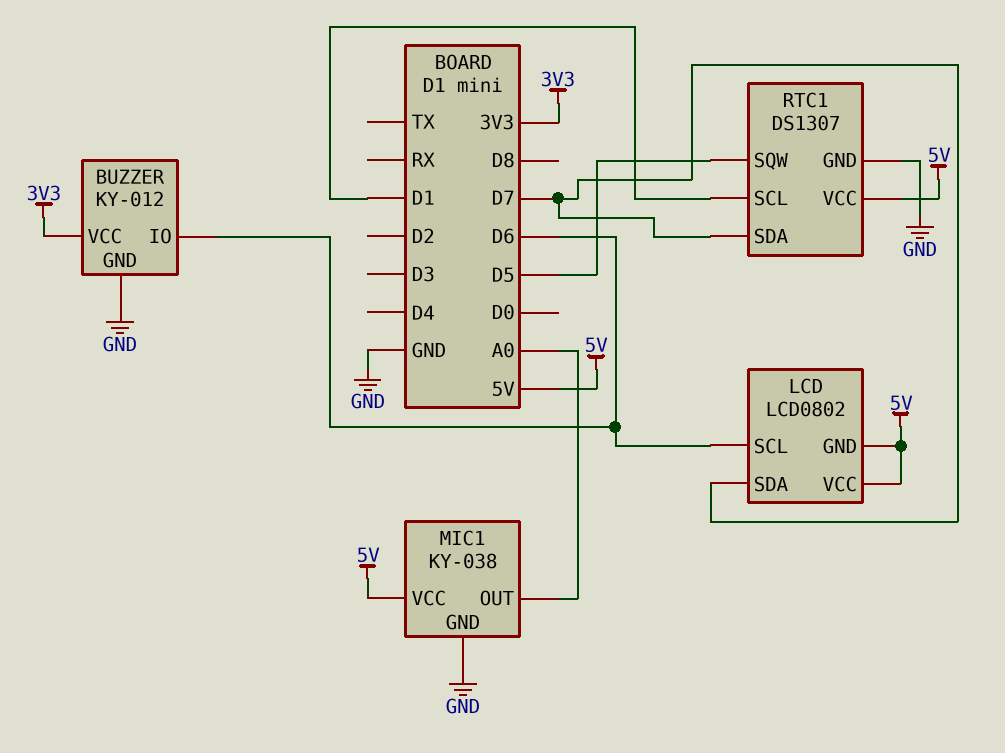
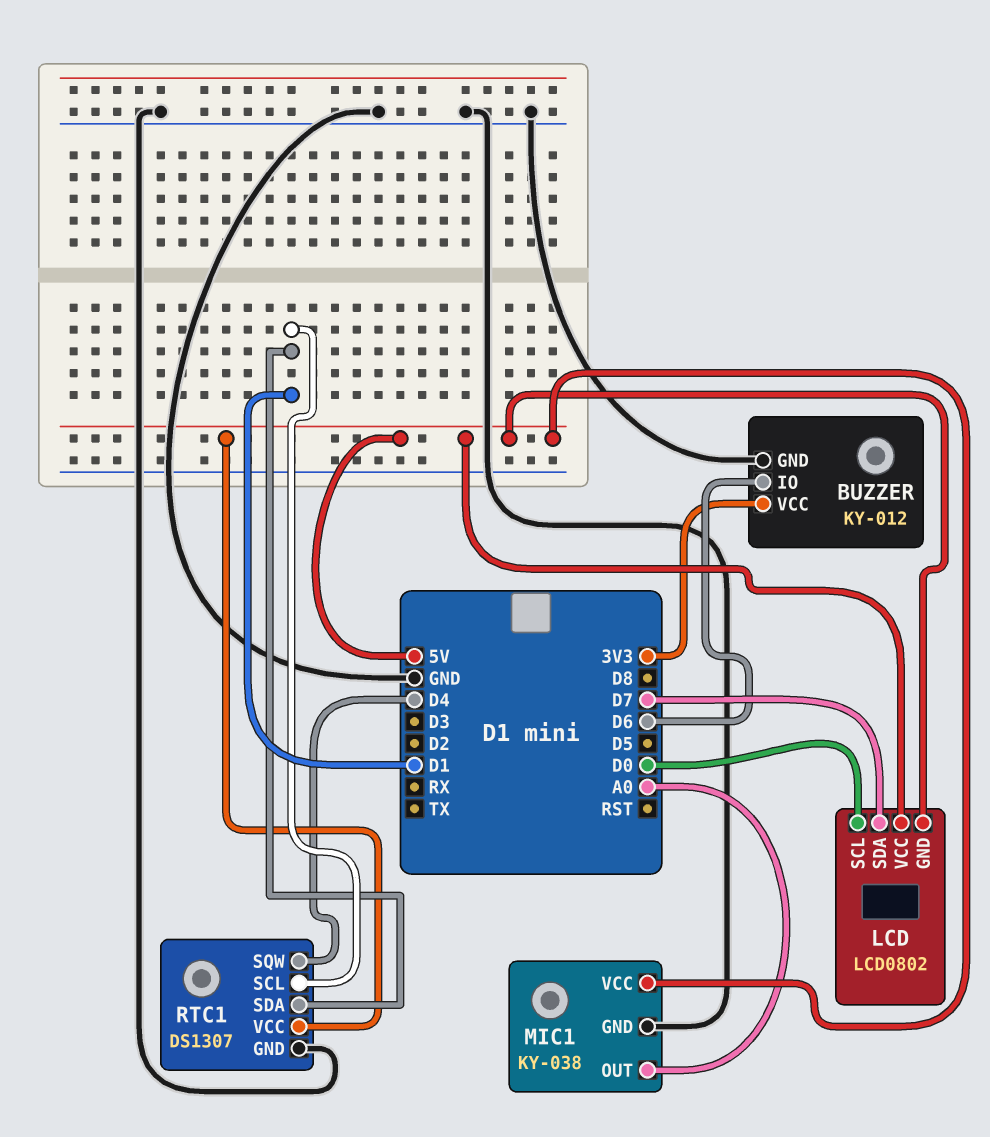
LCD pin SCL: D6 -> D0
RTC1 pin SDA: D7 -> D1
RTC1 pin SQW: D5 -> D4

